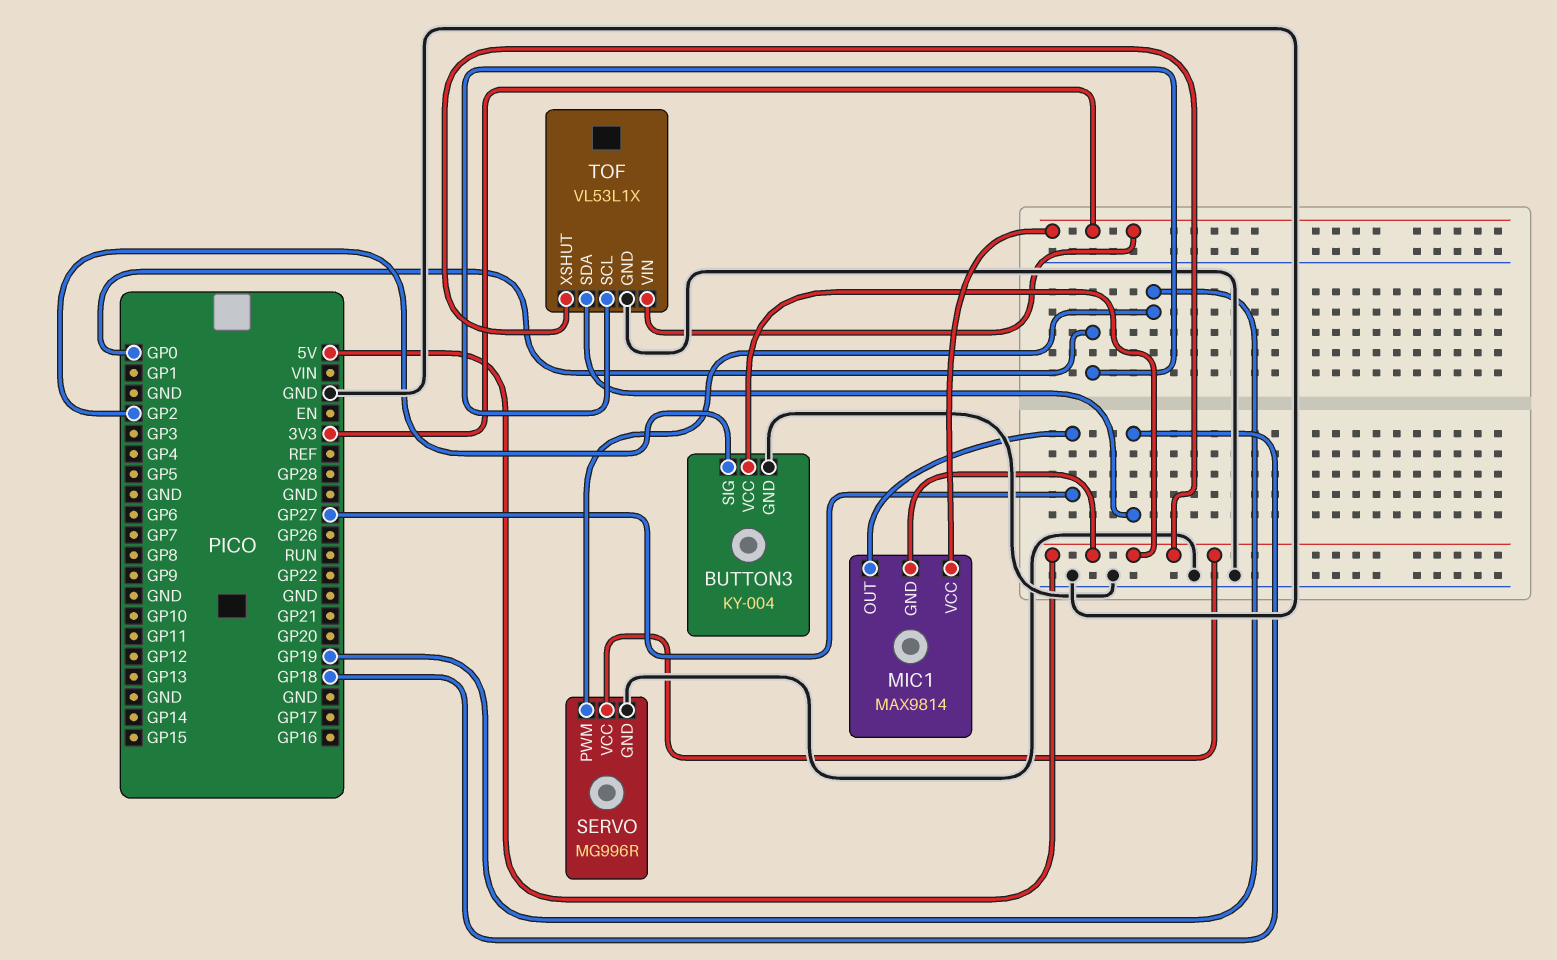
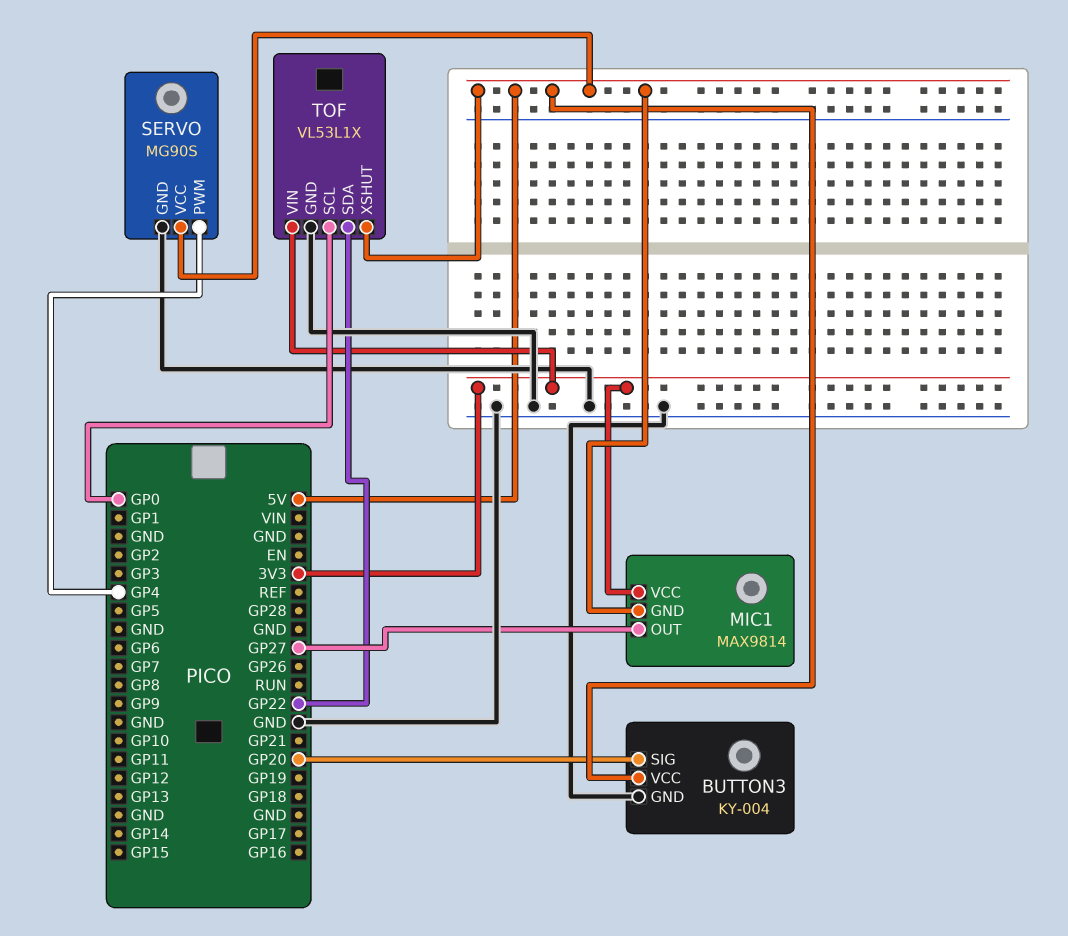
BUTTON3 pin SIG: GP2 -> GP20
SERVO: MG996R -> MG90S
SERVO pin PWM: GP19 -> GP4
TOF pin SDA: GP18 -> GP22

